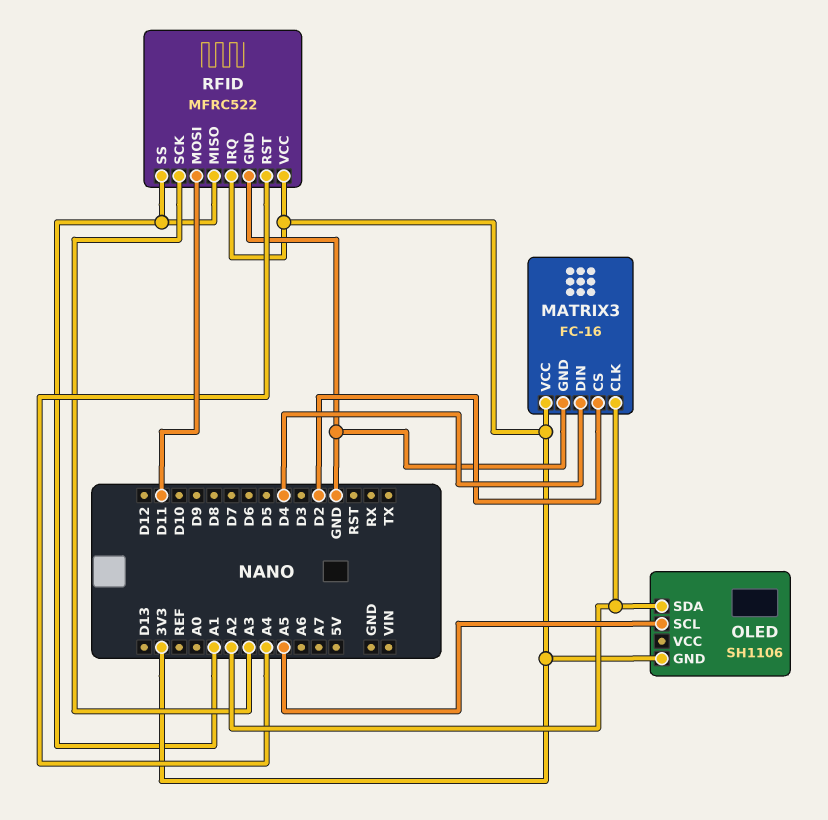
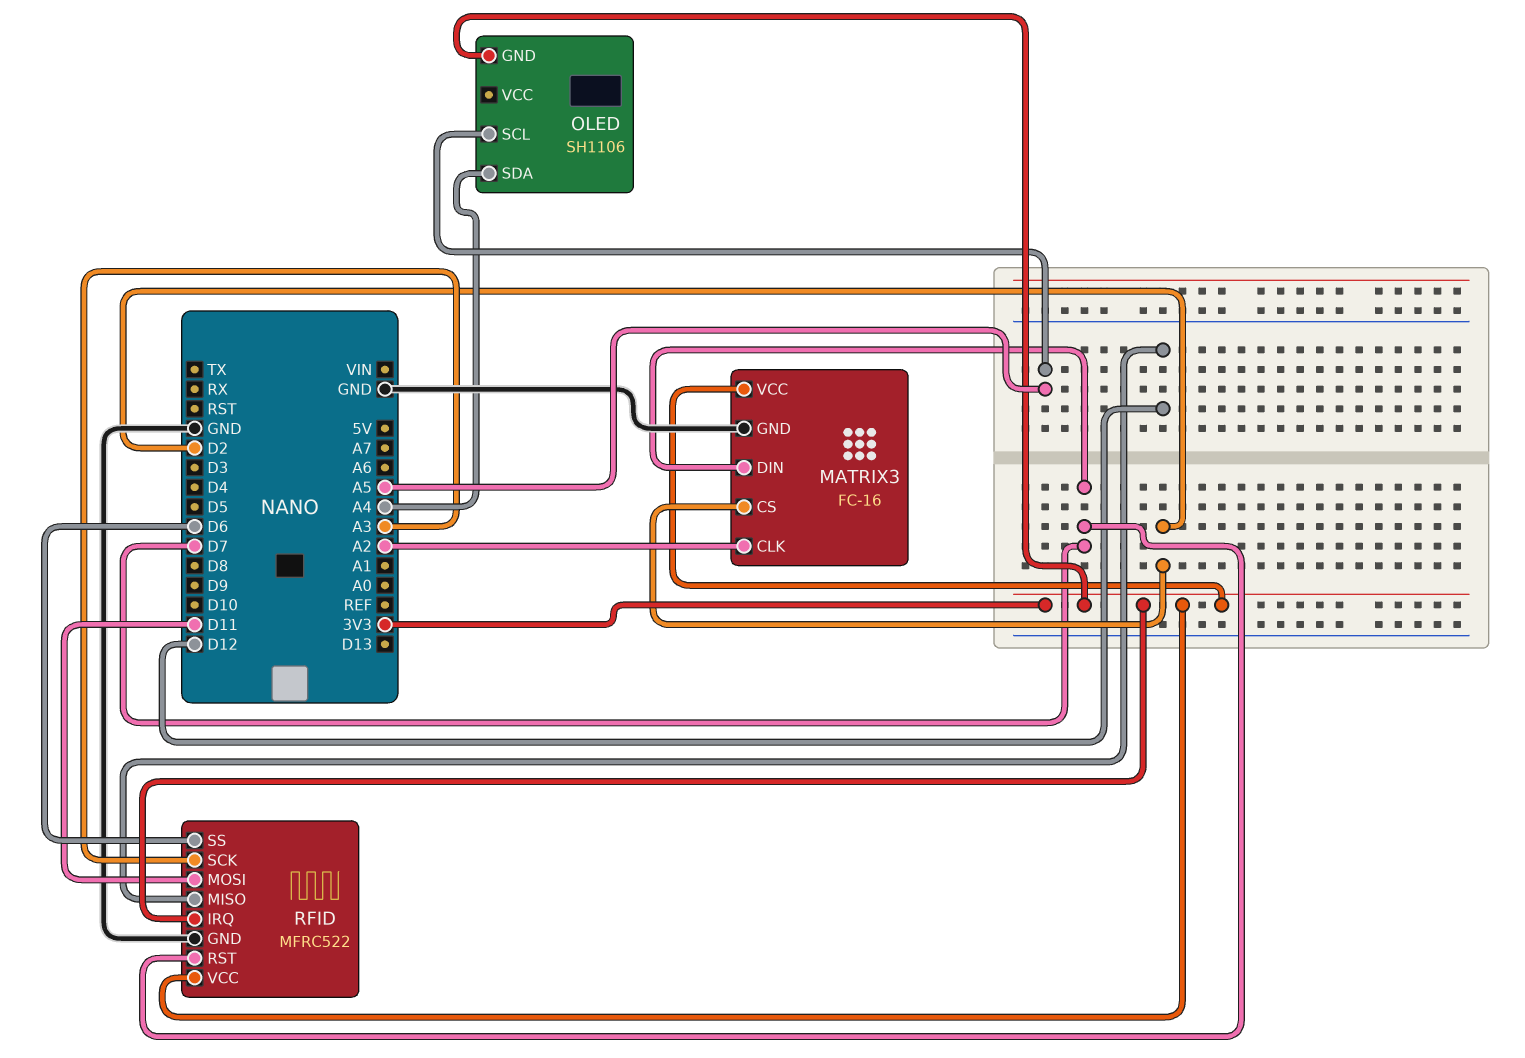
MATRIX3 pin DIN: D4 -> D7
OLED pin SDA: A2 -> A4
RFID pin MISO: A1 -> D12
RFID pin RST: A4 -> D7
RFID pin SS: A1 -> D6

